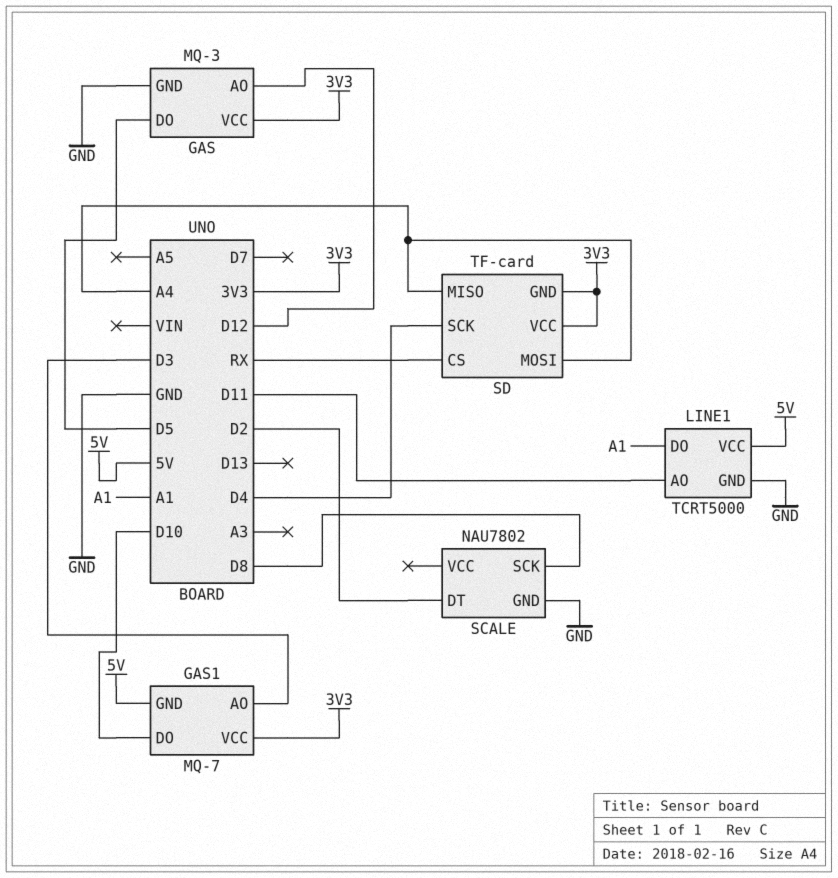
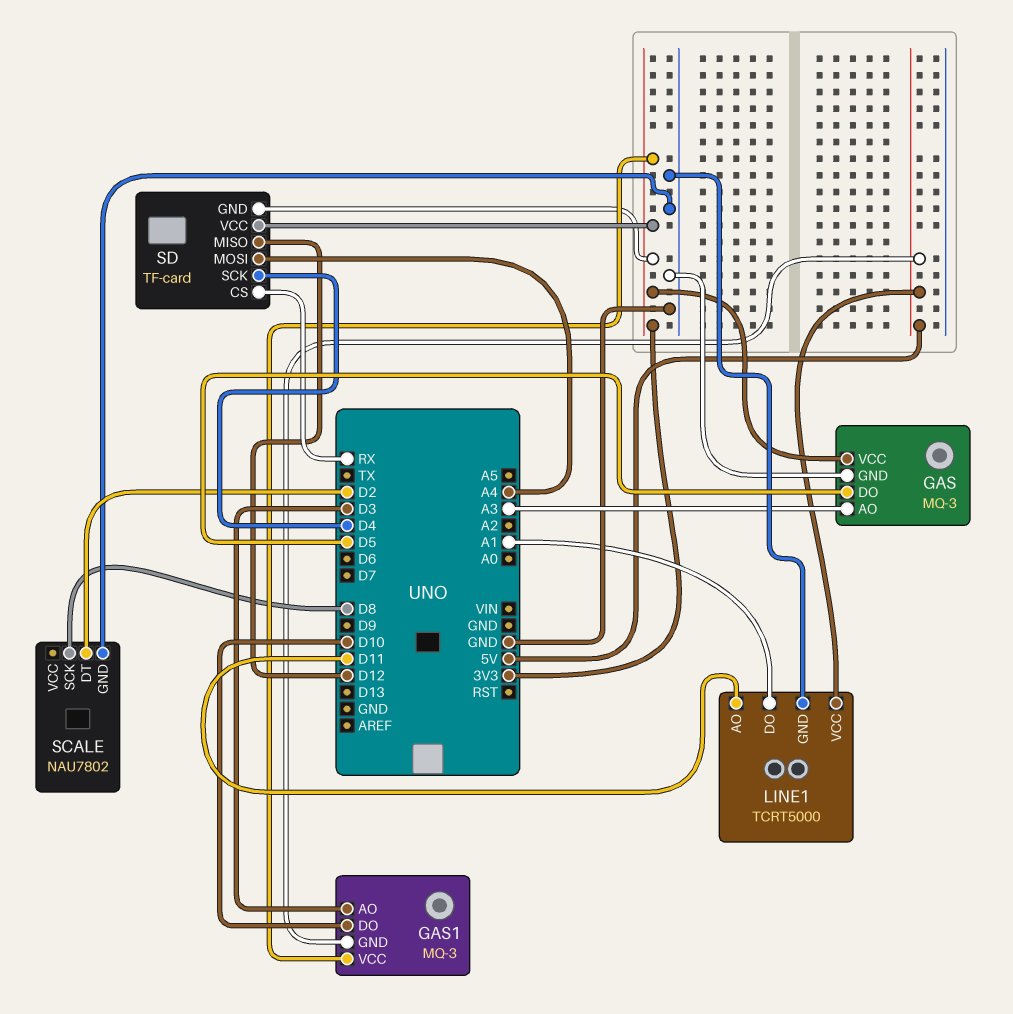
GAS pin AO: D12 -> A3
GAS1: MQ-7 -> MQ-3
SD pin MISO: A4 -> D12

